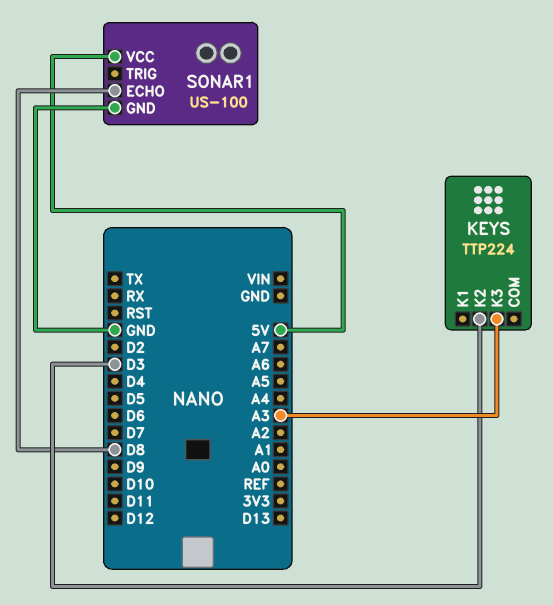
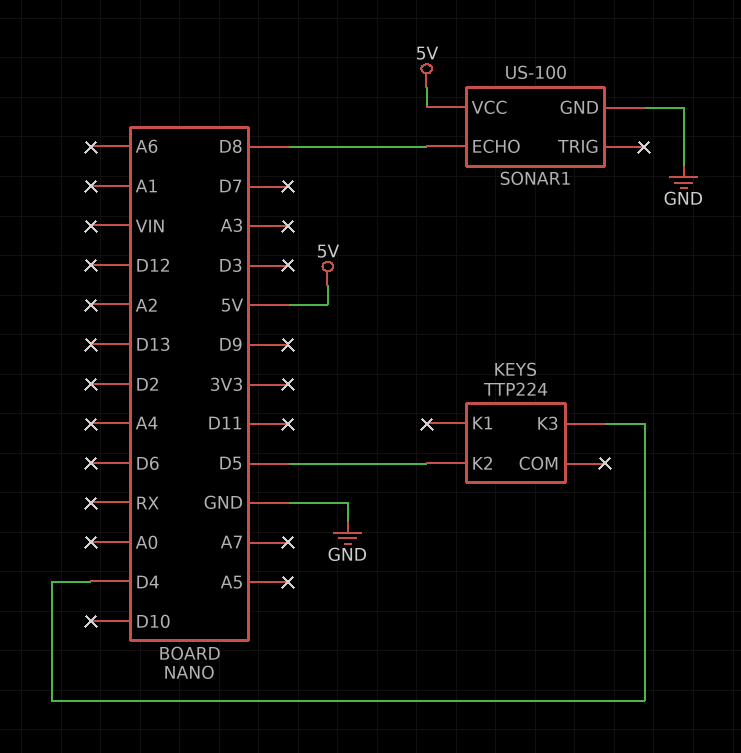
KEYS pin K2: D3 -> D5
KEYS pin K3: A3 -> D4

